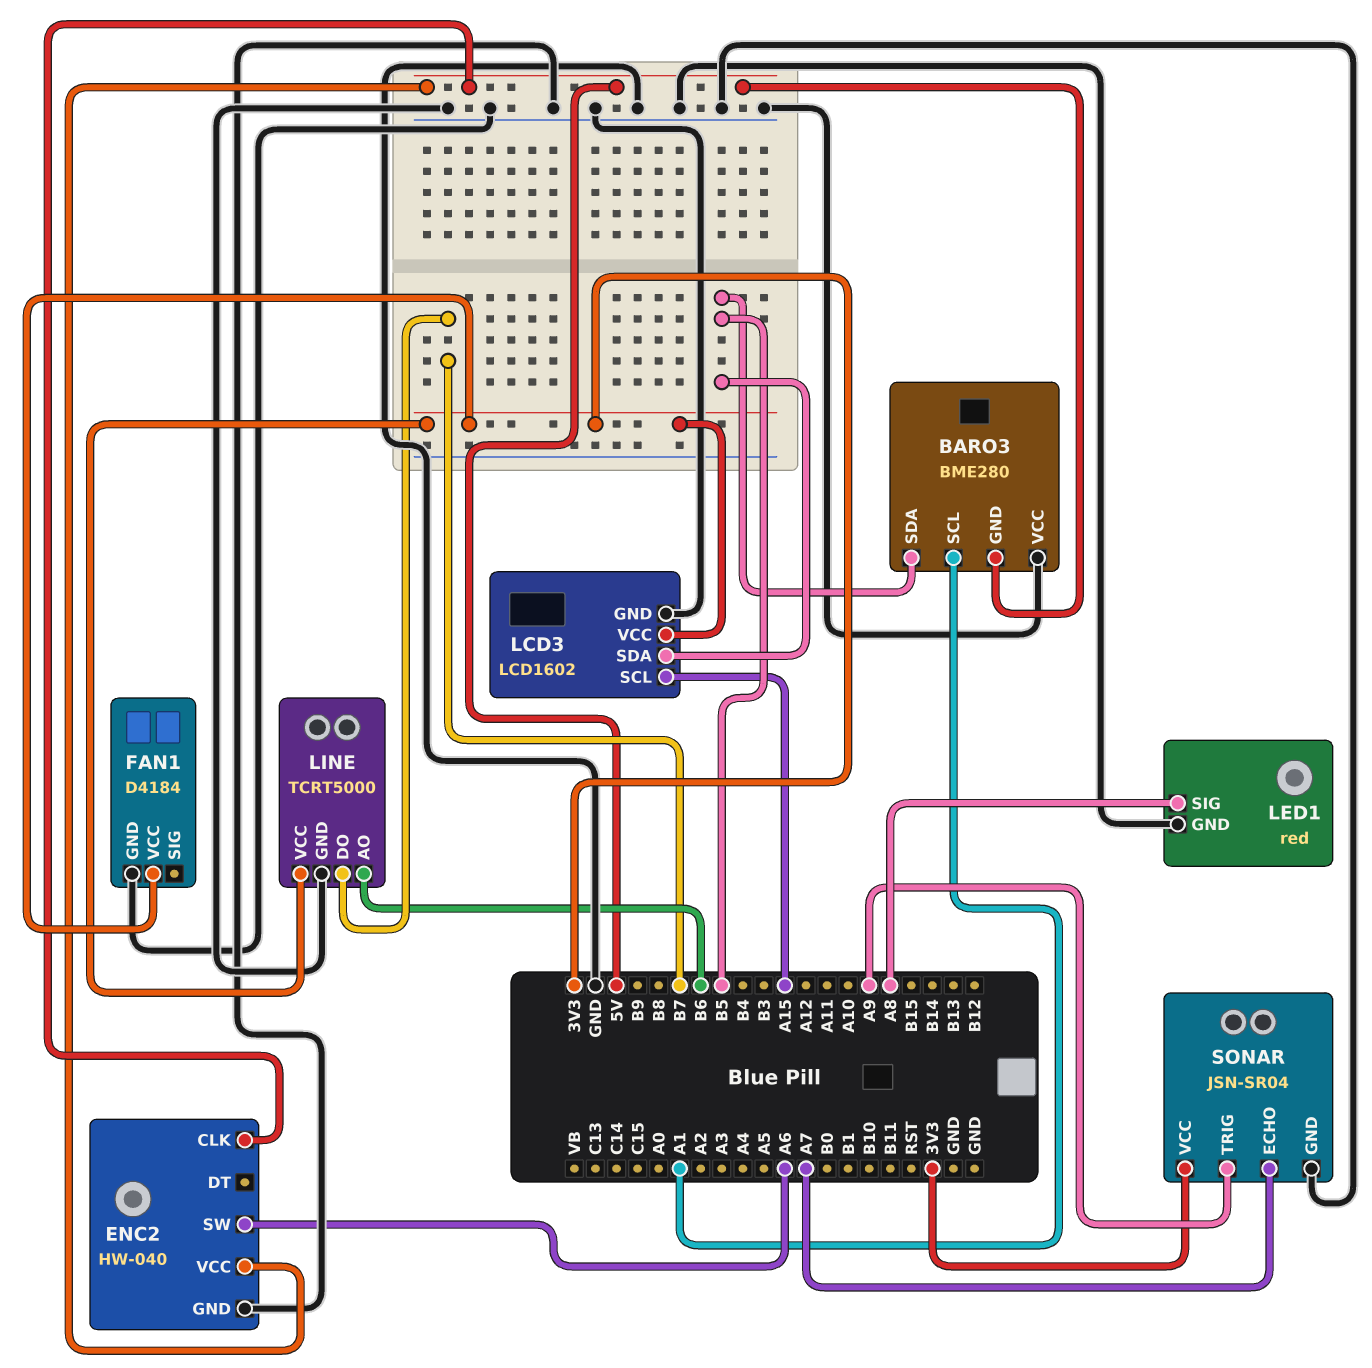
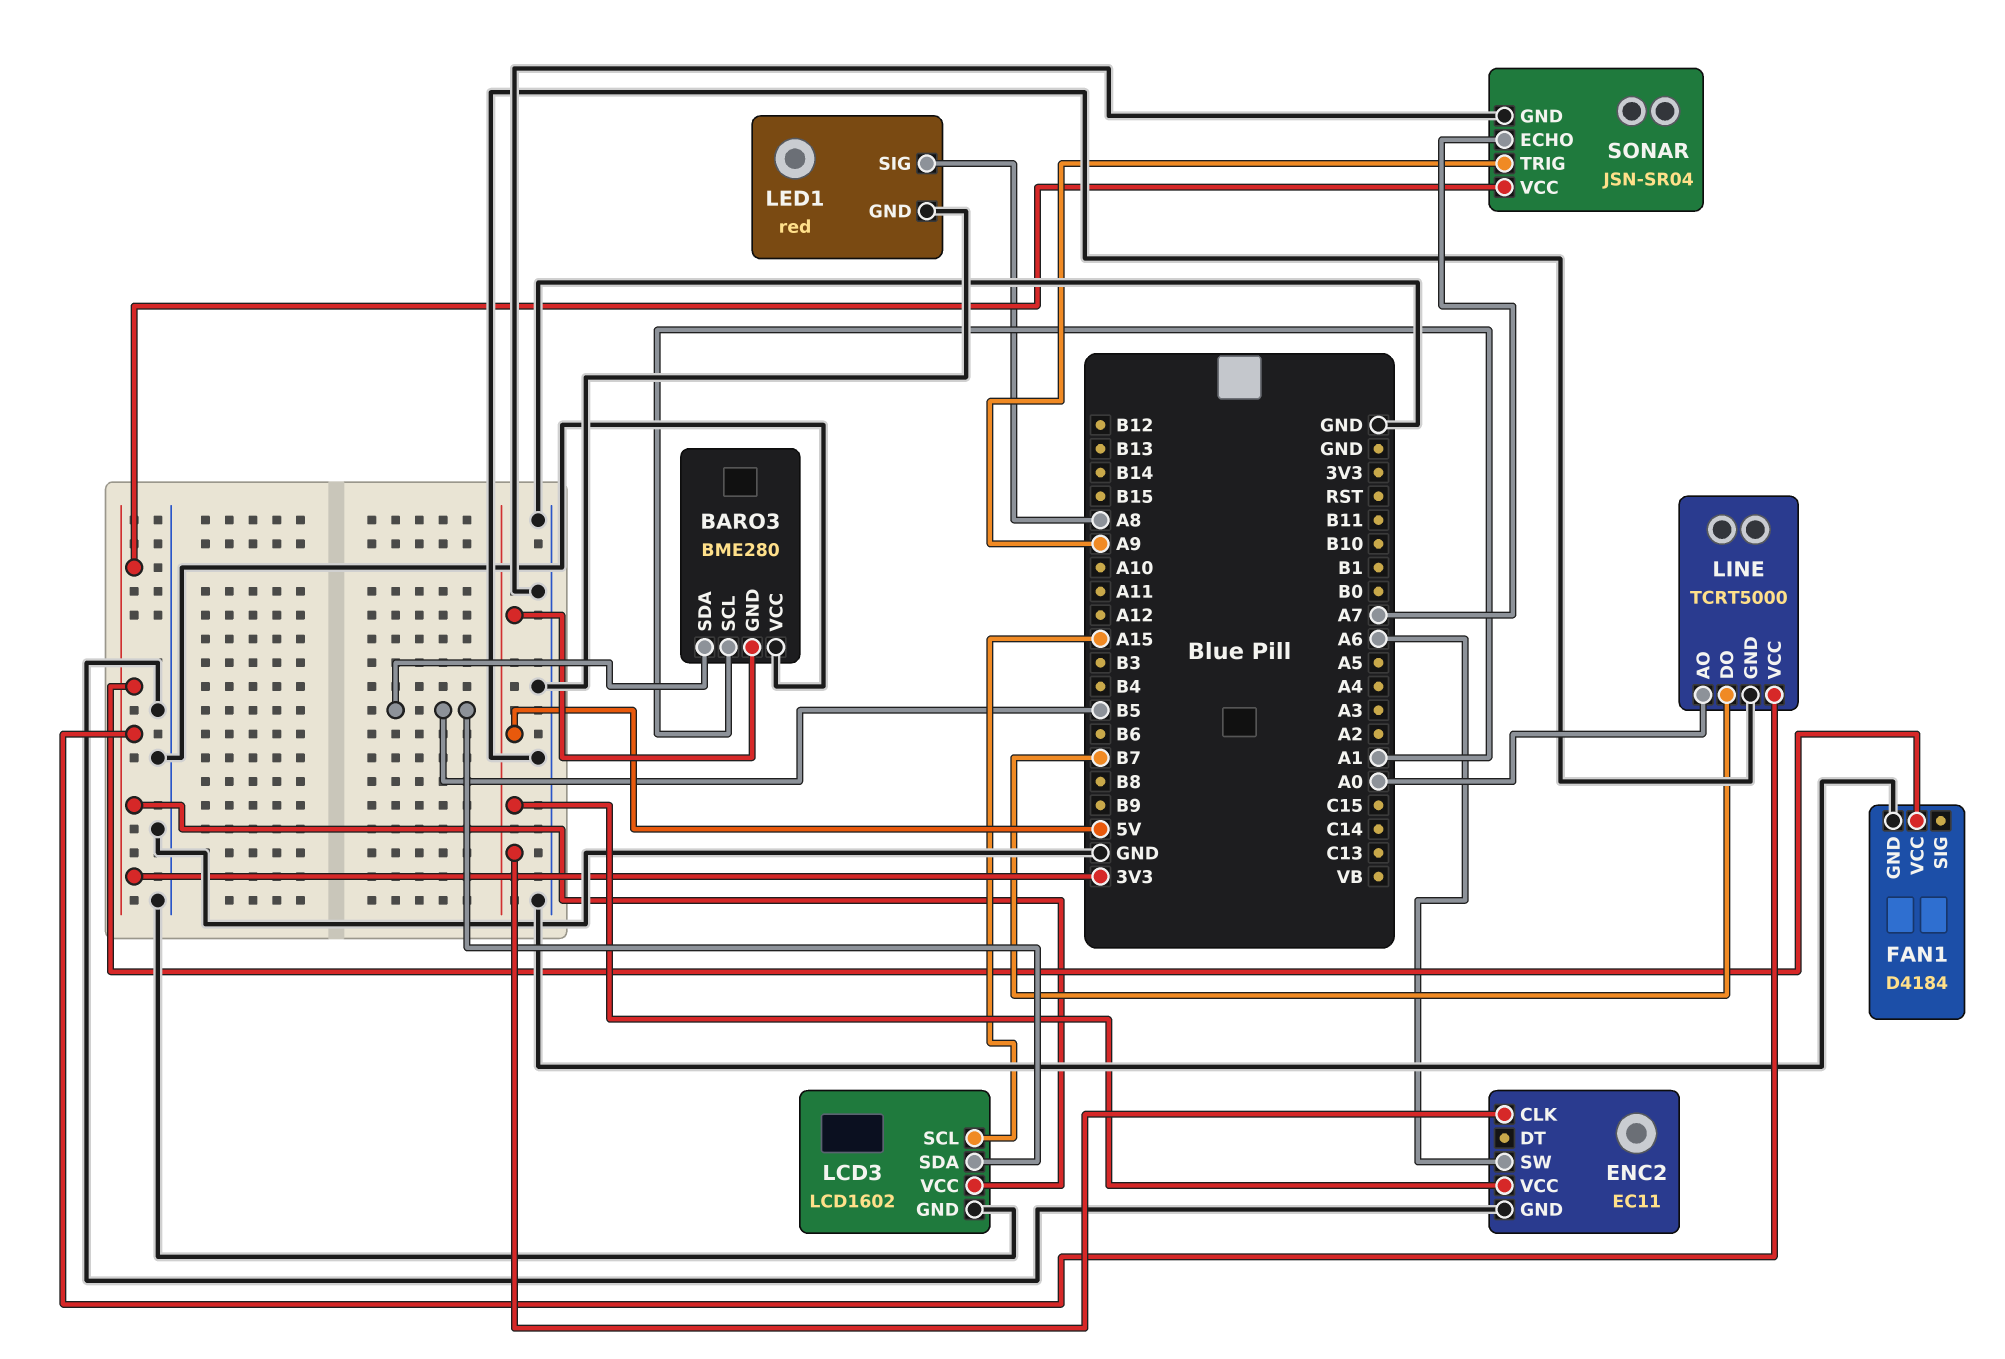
ENC2: HW-040 -> EC11
LINE pin AO: B6 -> A0

